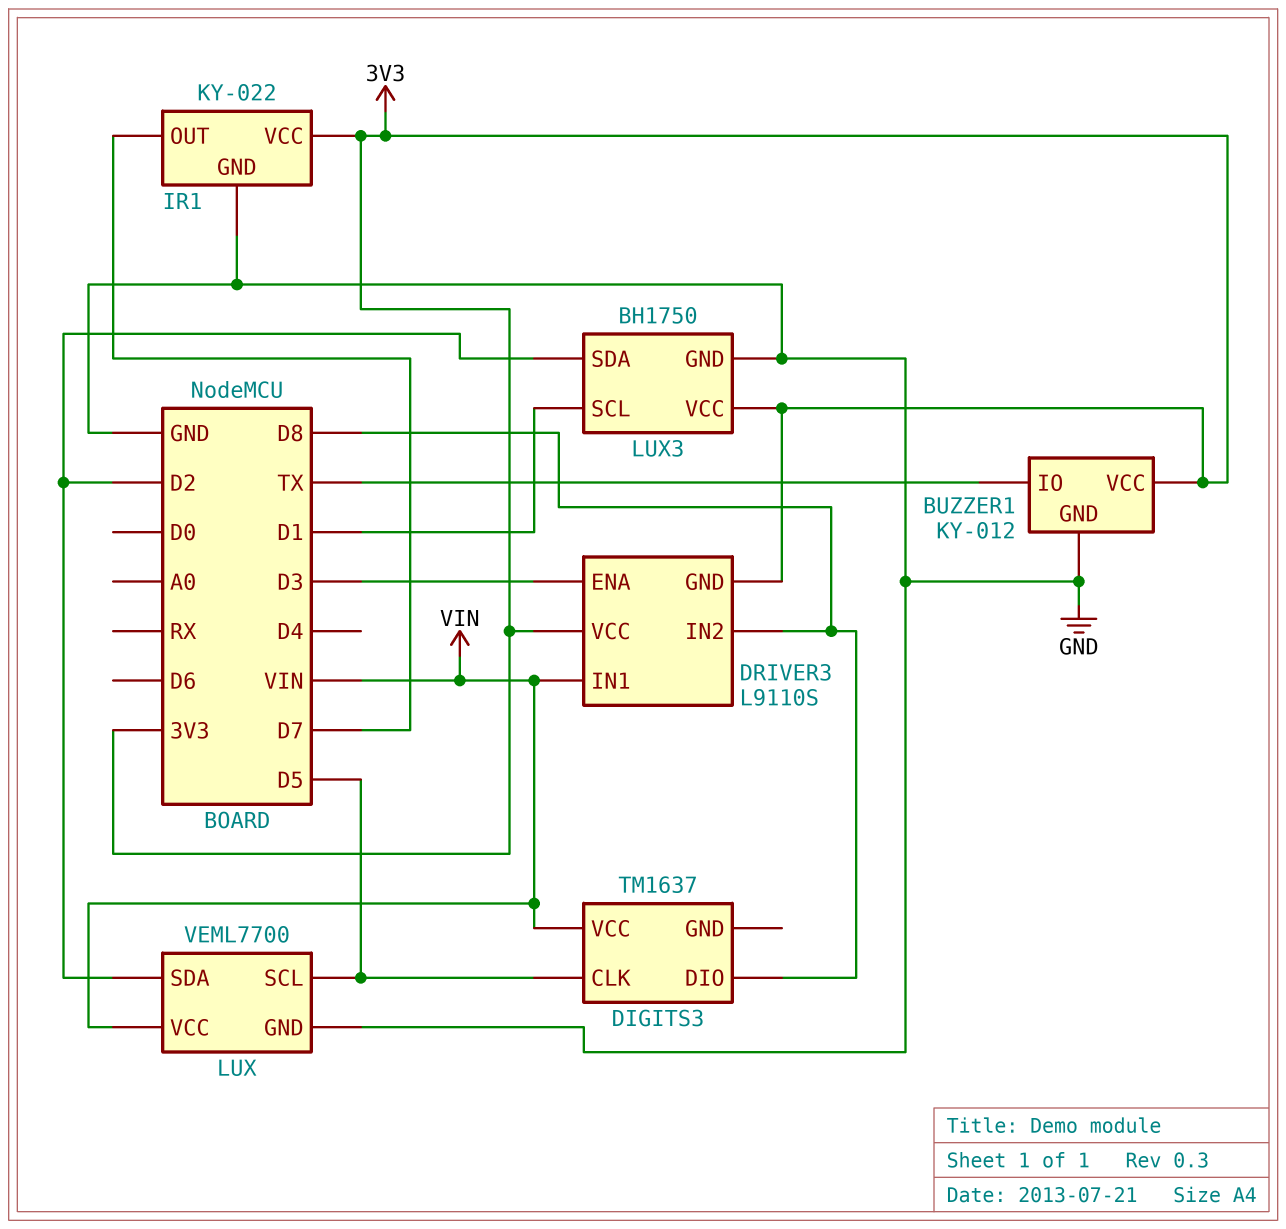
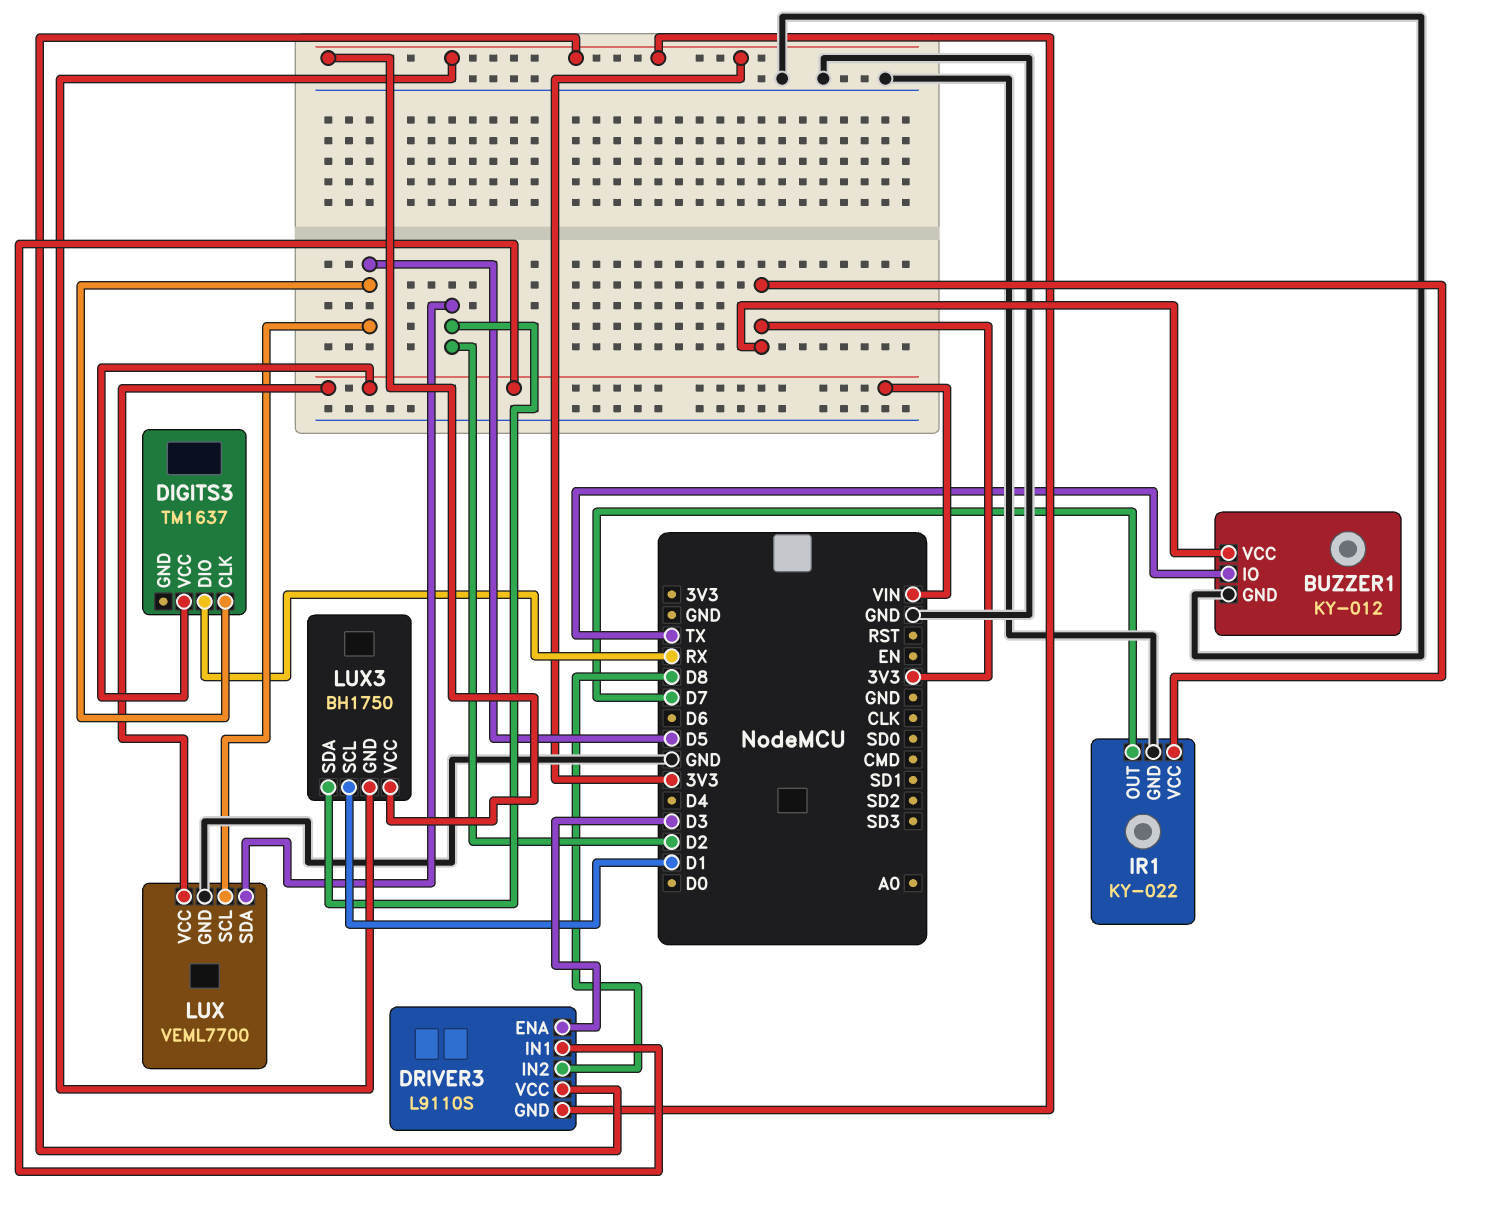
DIGITS3 pin DIO: D8 -> RX
LUX3 pin GND: GND -> 3V3

